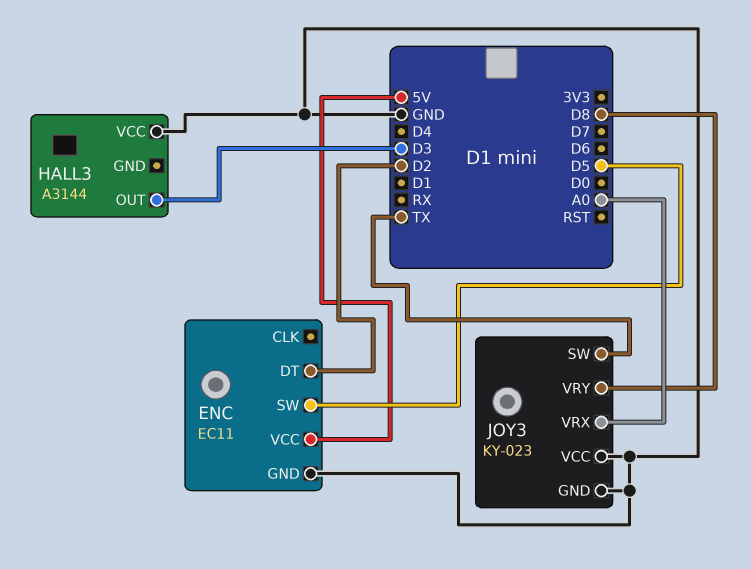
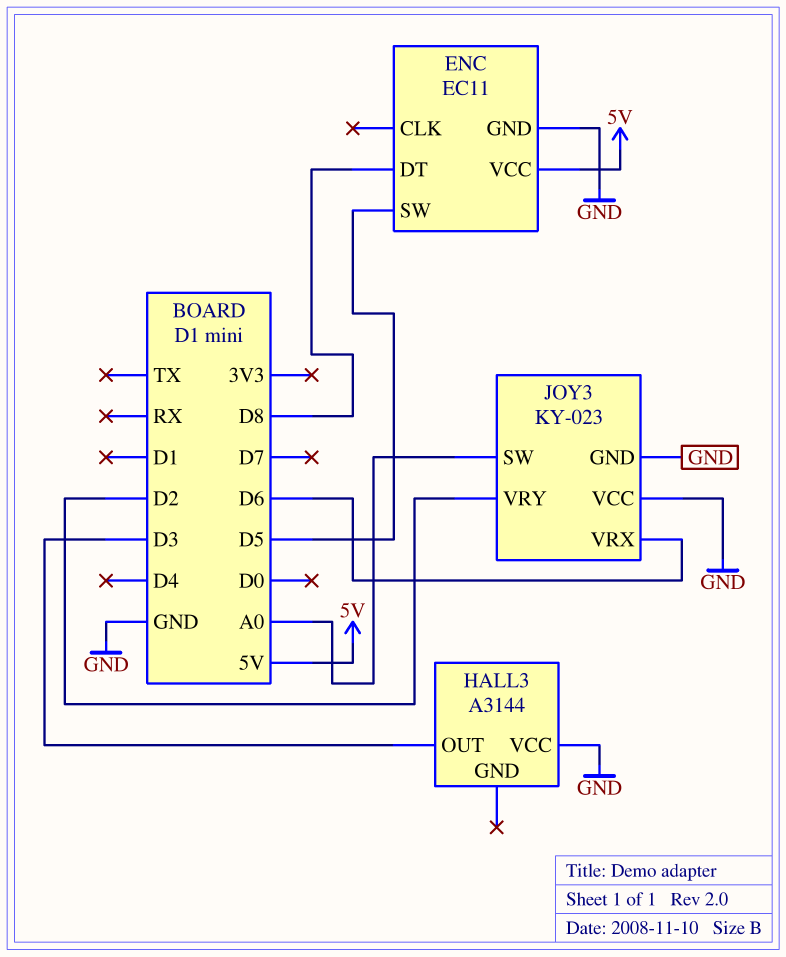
ENC pin DT: D2 -> D8
JOY3 pin SW: TX -> A0
JOY3 pin VRX: A0 -> D6
JOY3 pin VRY: D8 -> D2

